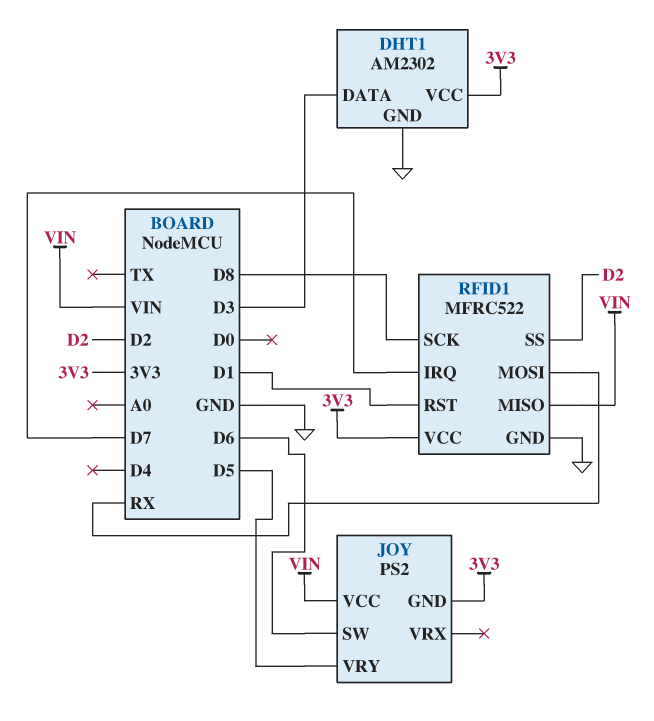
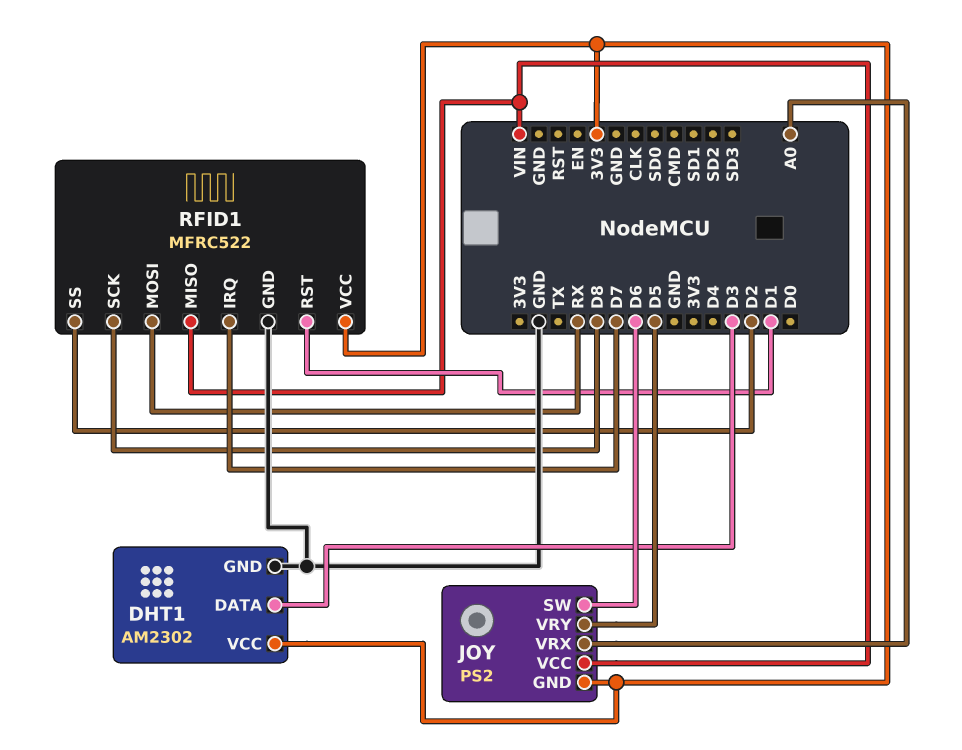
JOY pin VRX: none -> A0

